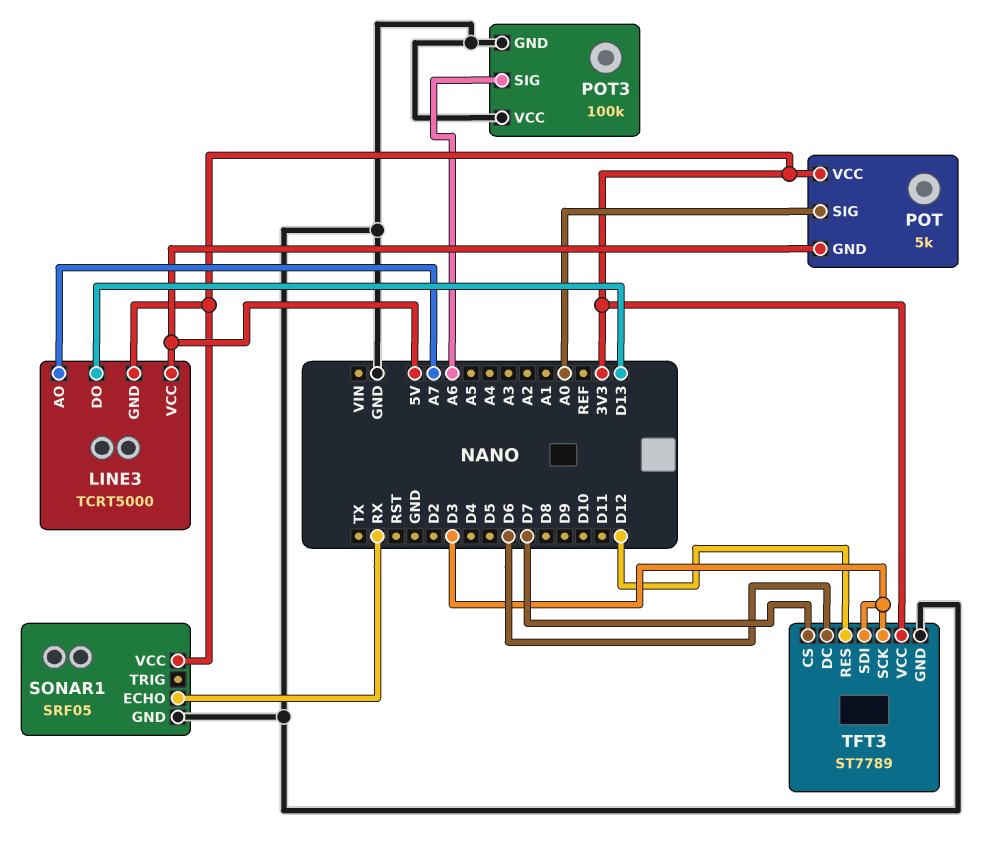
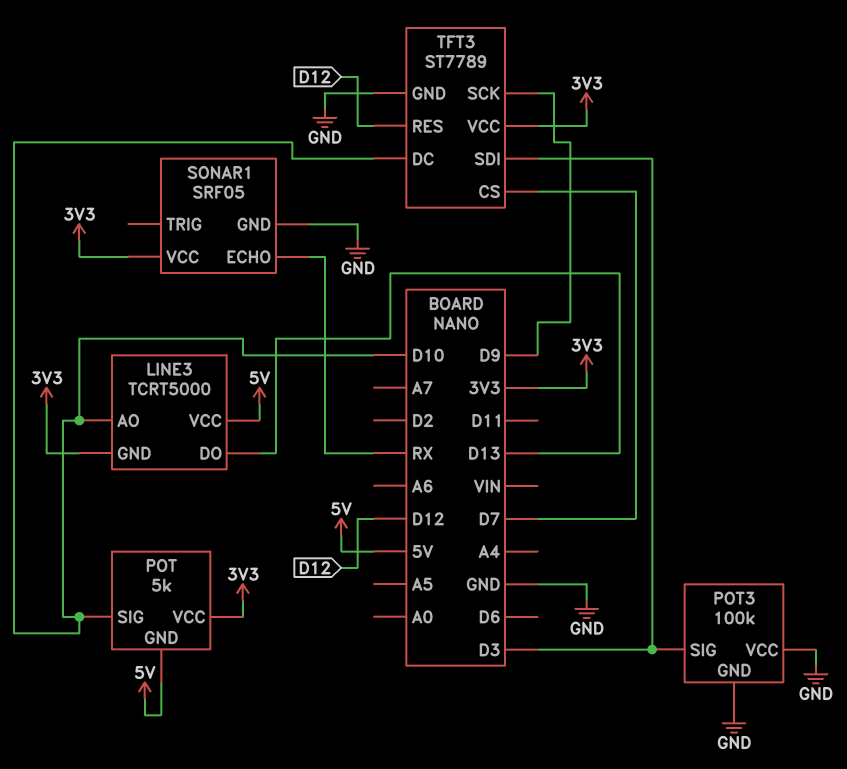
LINE3 pin AO: A7 -> D10
POT pin SIG: A0 -> D10
POT3 pin SIG: A6 -> D3
TFT3 pin DC: D6 -> D10
TFT3 pin SCK: D3 -> D9

